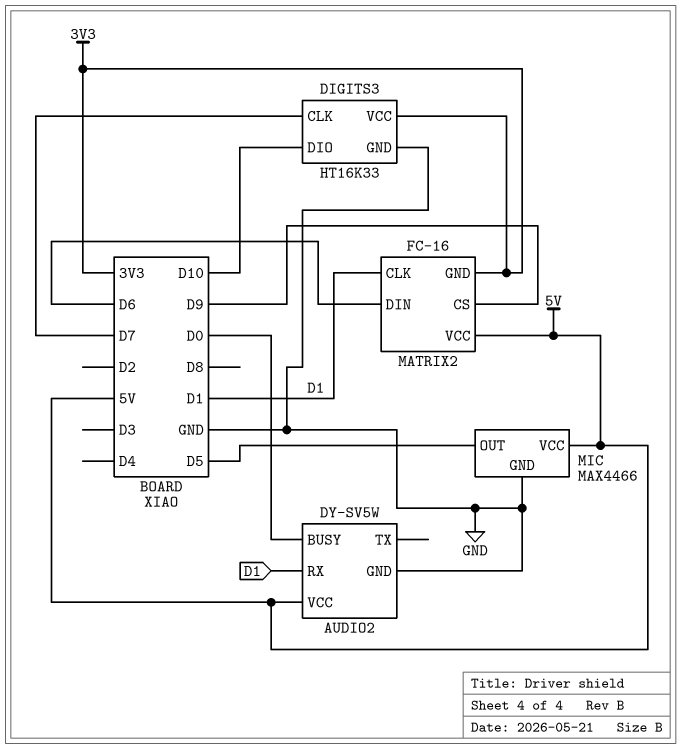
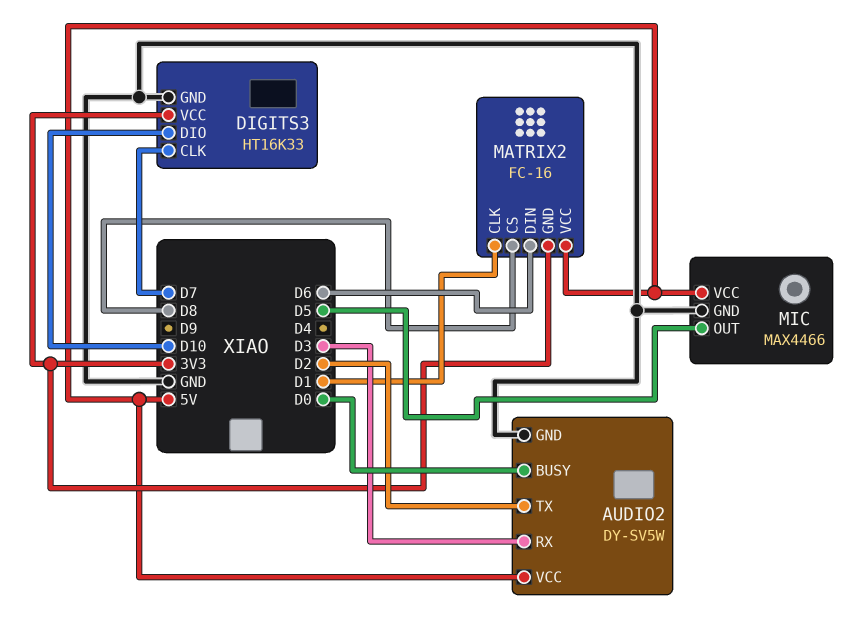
AUDIO2 pin RX: D1 -> D3
AUDIO2 pin TX: none -> D2
MATRIX2 pin CS: D9 -> D8

